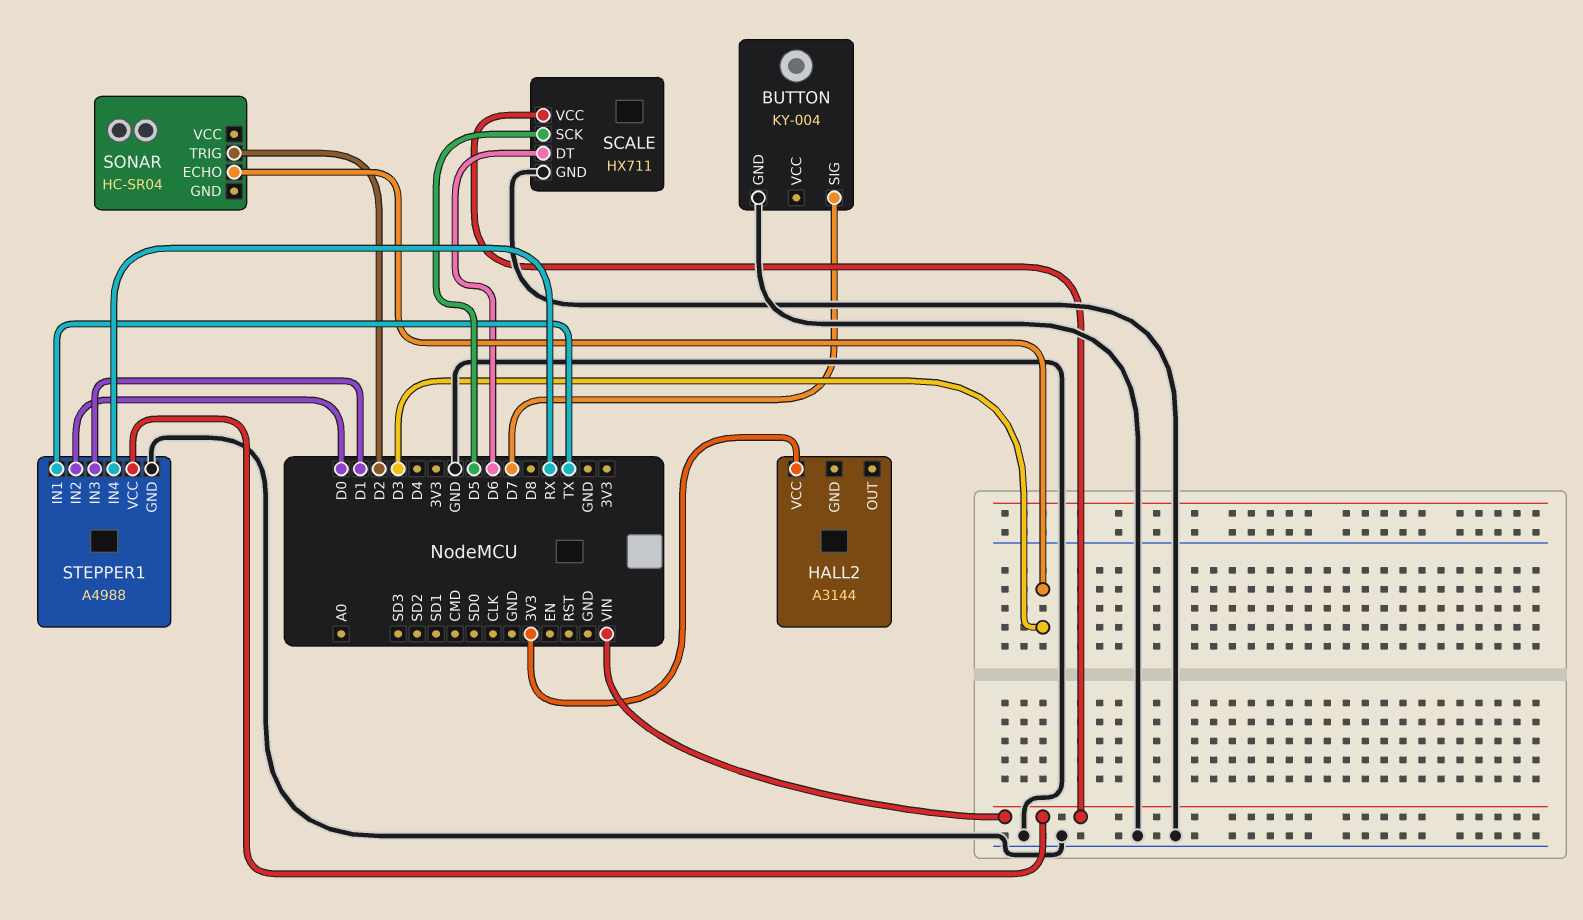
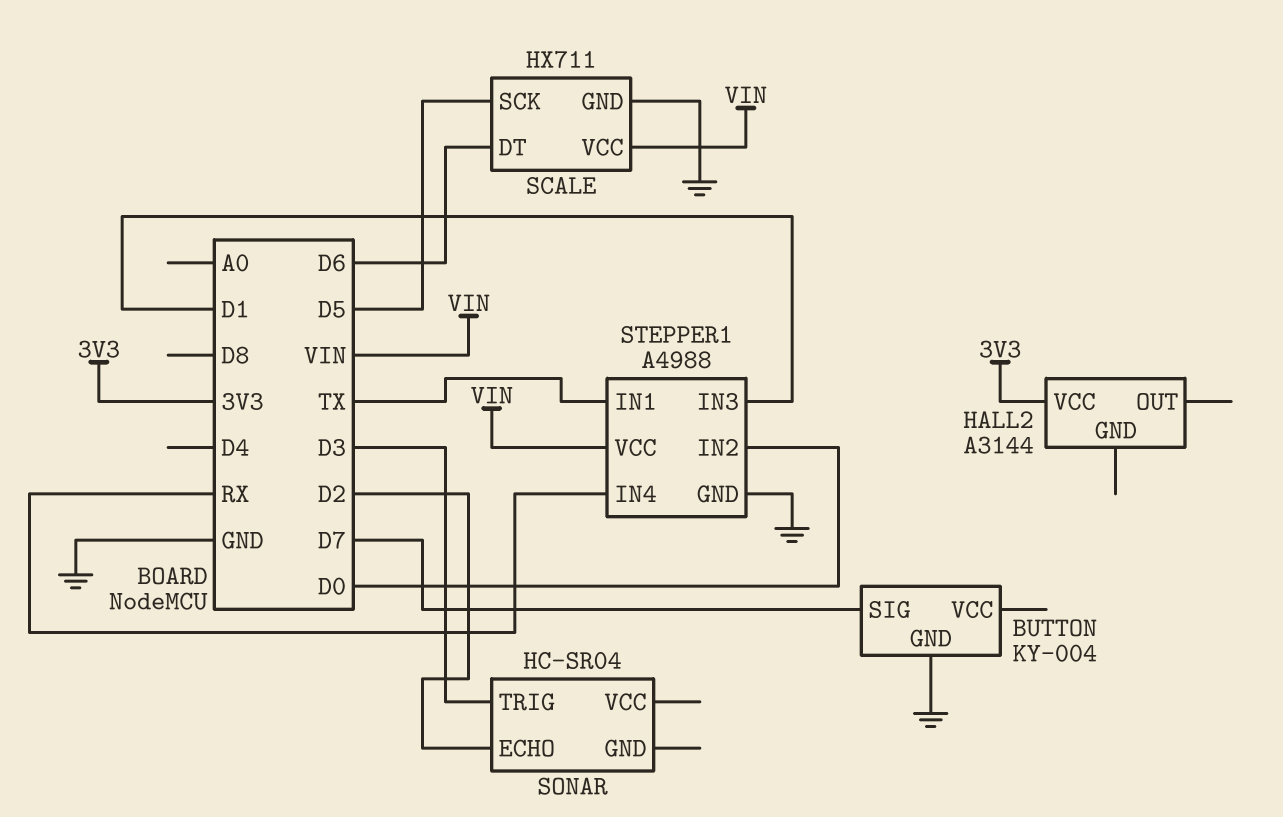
SONAR pin ECHO: D3 -> D2
SONAR pin TRIG: D2 -> D3

